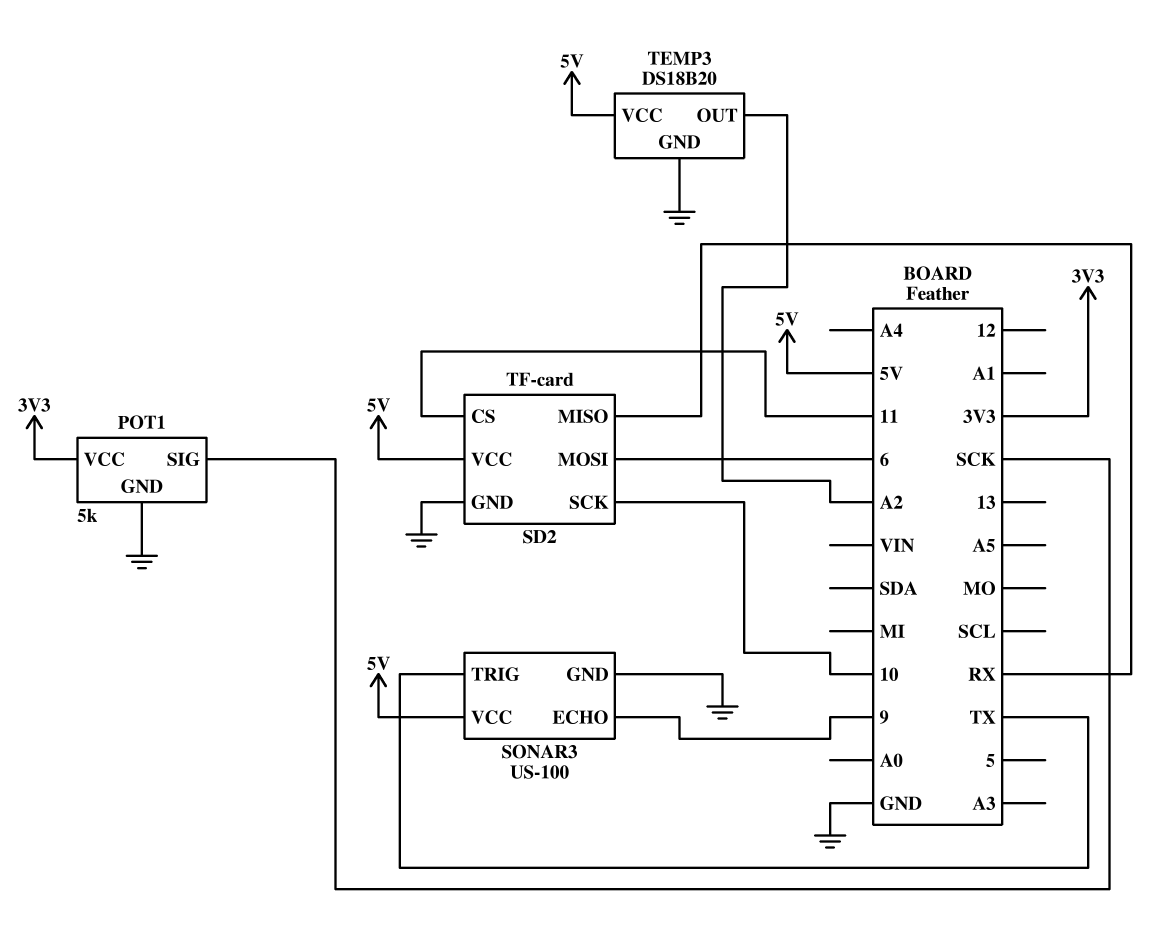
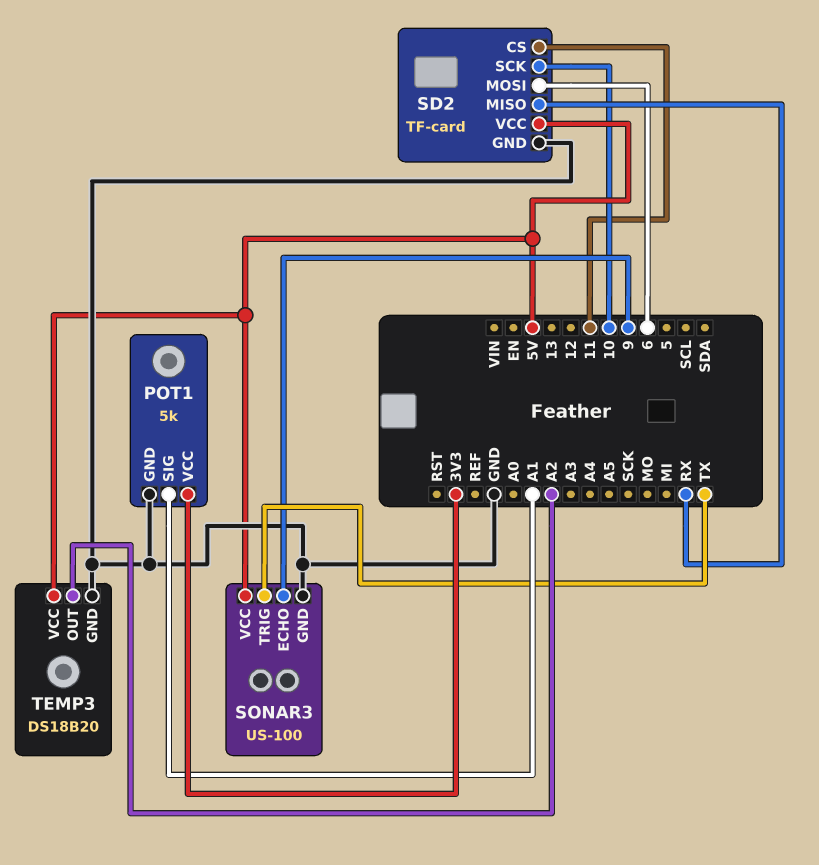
POT1 pin SIG: SCK -> A1

